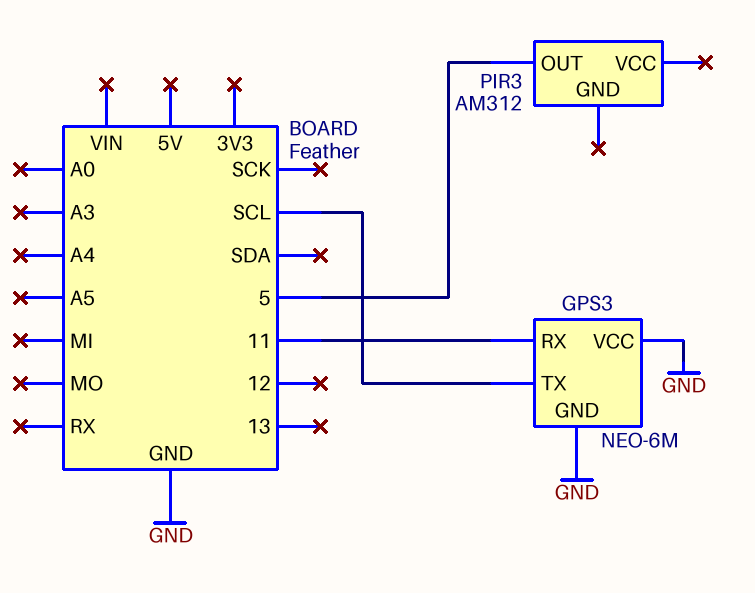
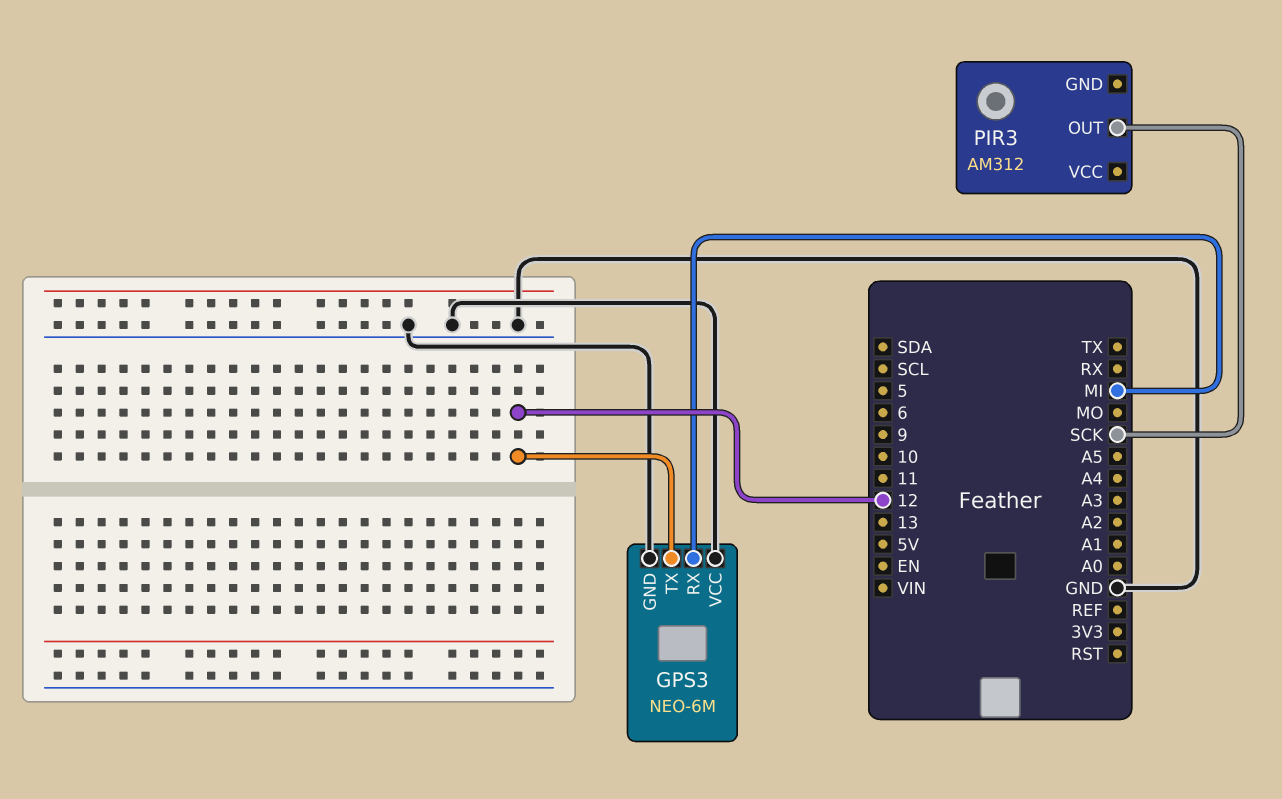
GPS3 pin RX: 11 -> MI
GPS3 pin TX: SCL -> 12
PIR3 pin OUT: 5 -> SCK

